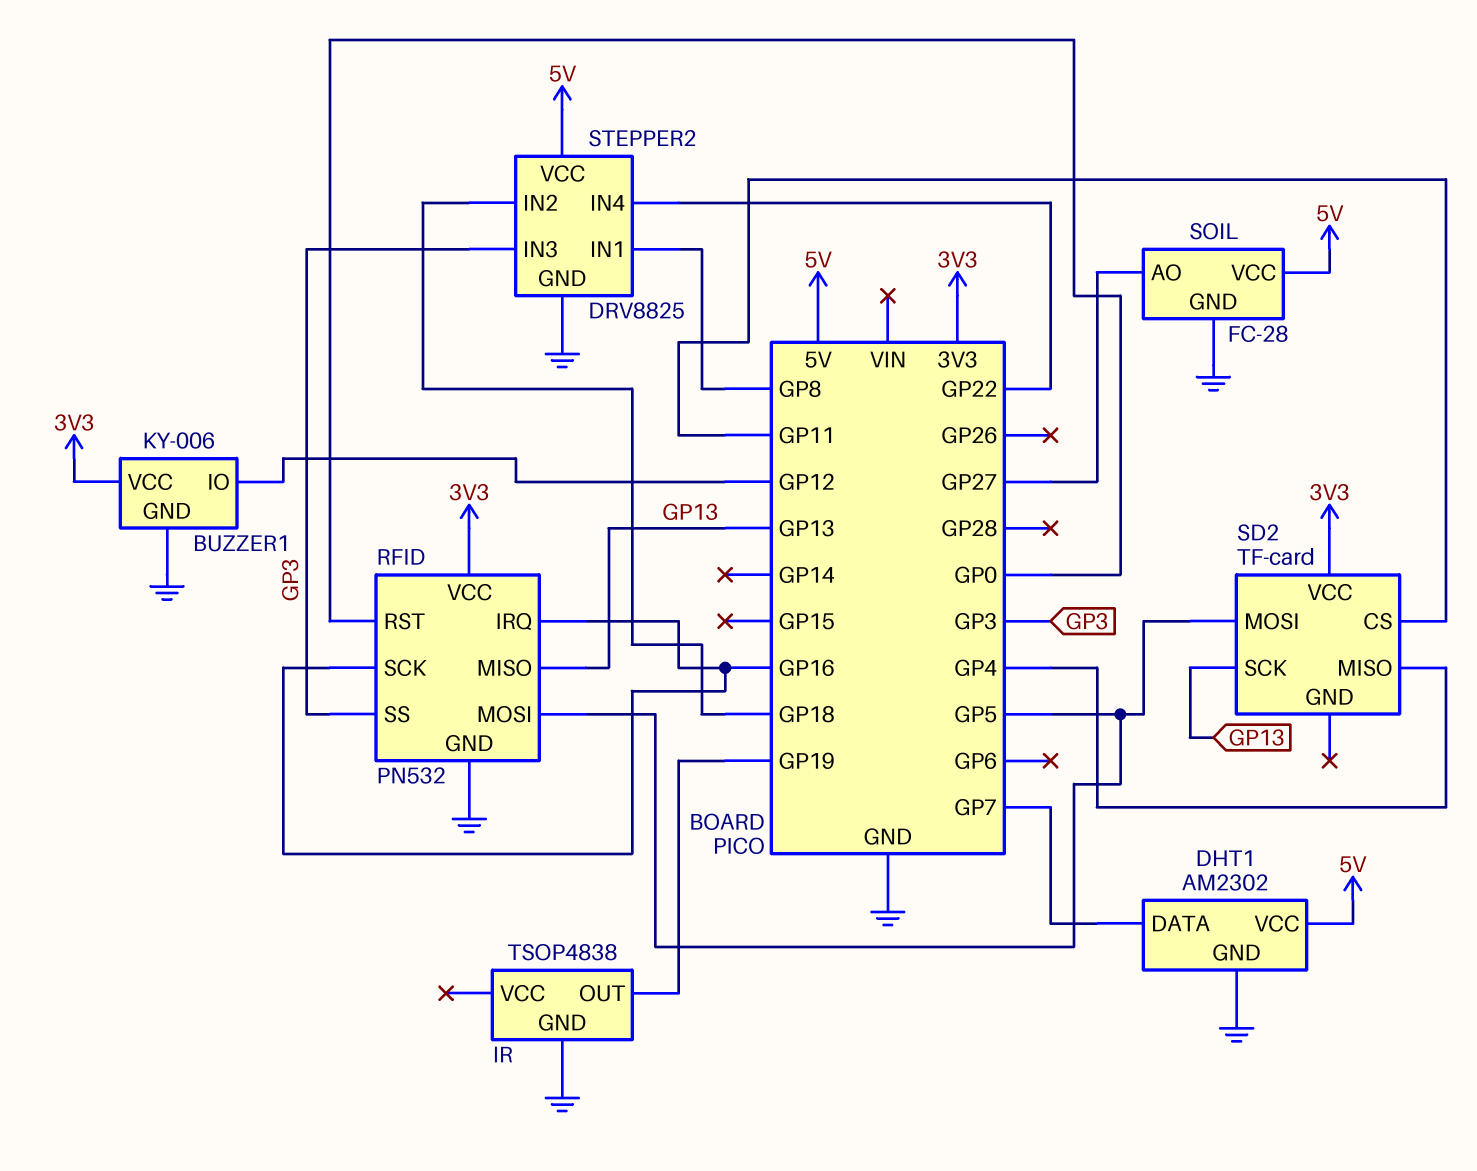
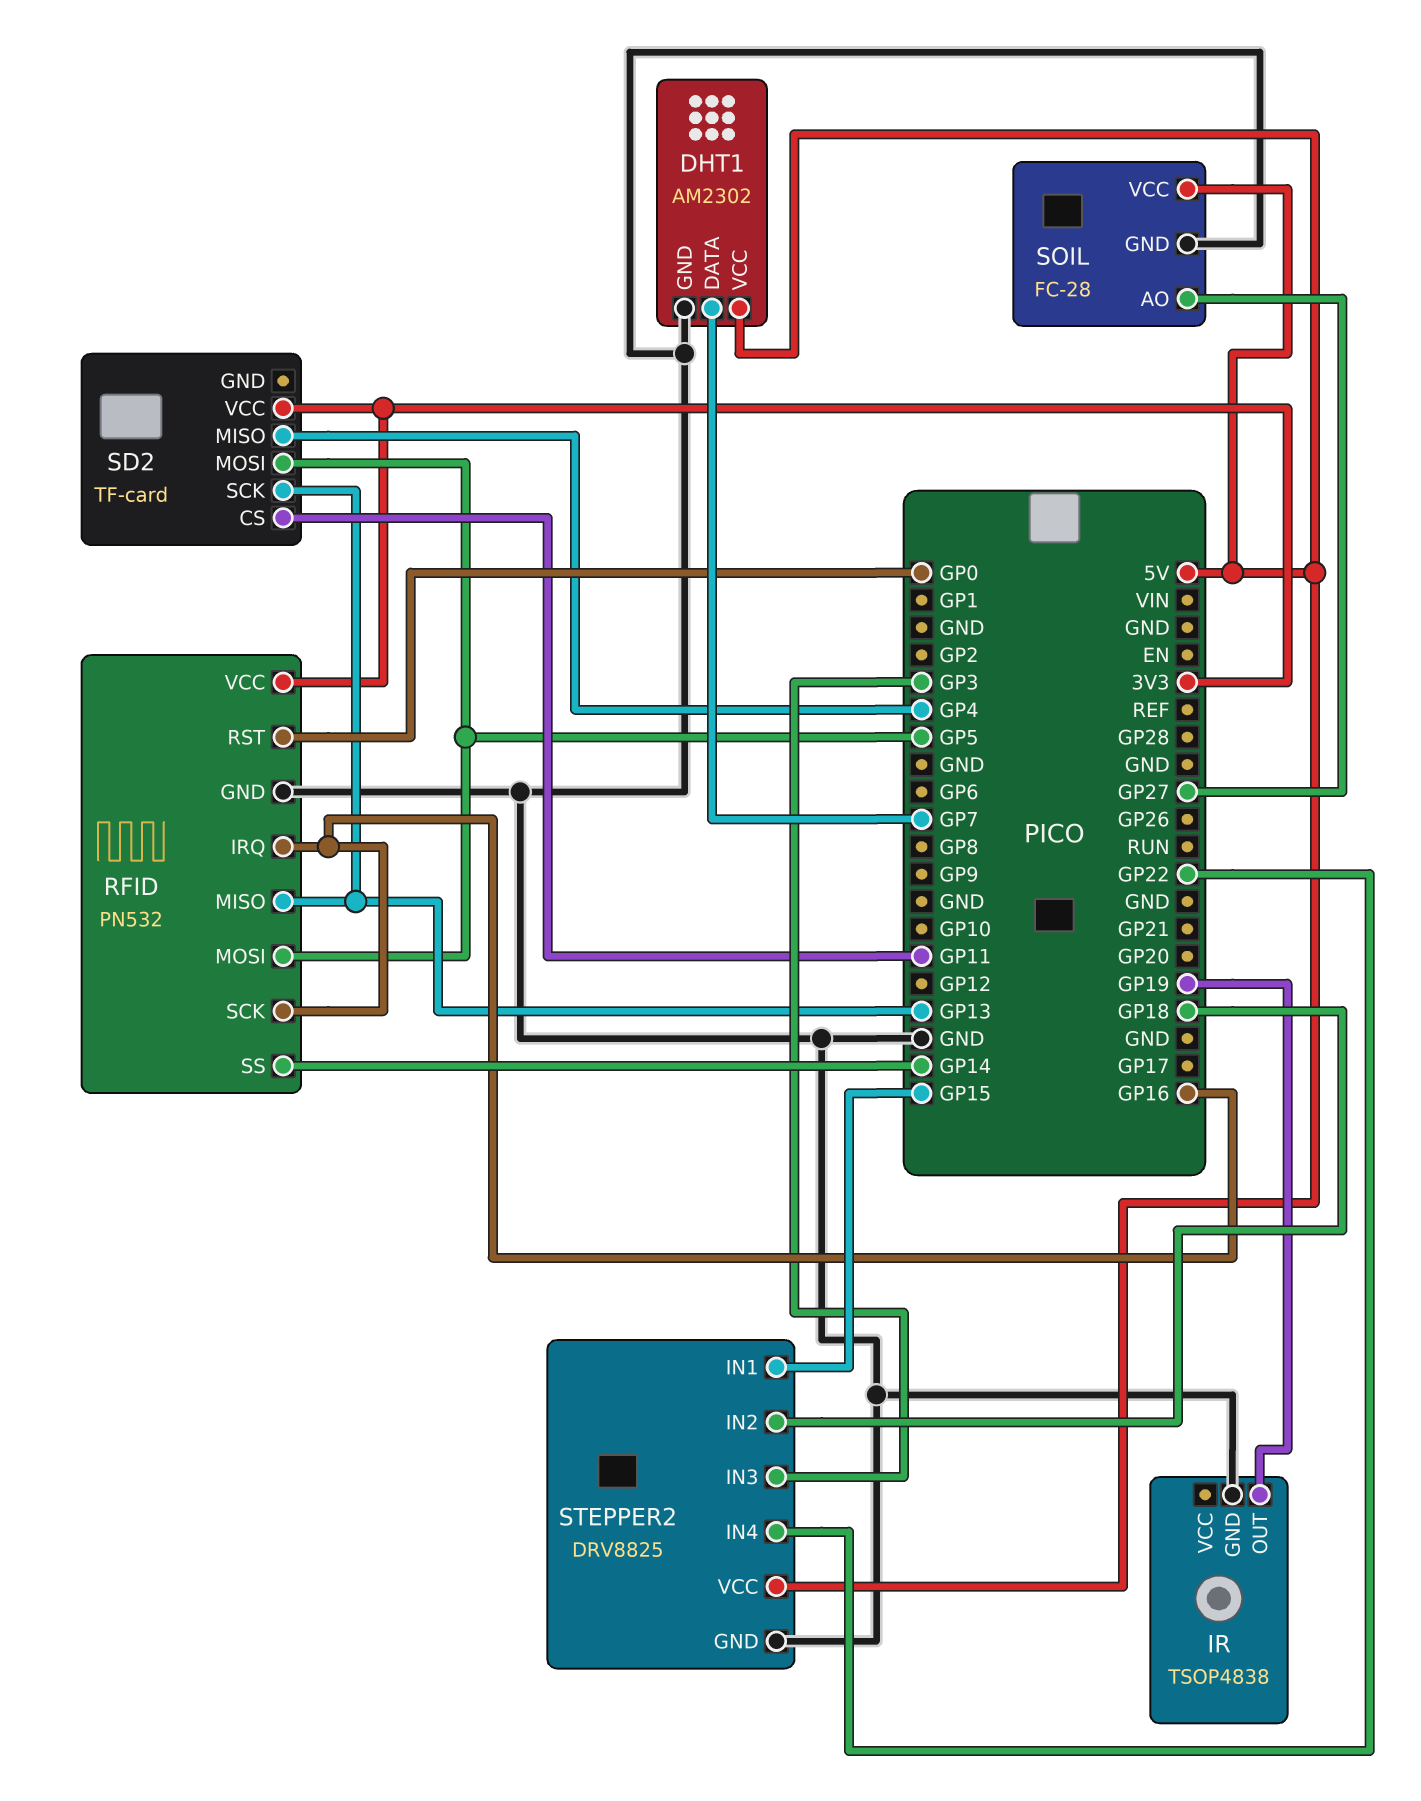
BUZZER1: KY-006 -> none
BUZZER1 pin GND: GND -> none
BUZZER1 pin IO: GP12 -> none
BUZZER1 pin VCC: 3V3 -> none
RFID pin SS: GP3 -> GP14
STEPPER2 pin IN1: GP8 -> GP15

